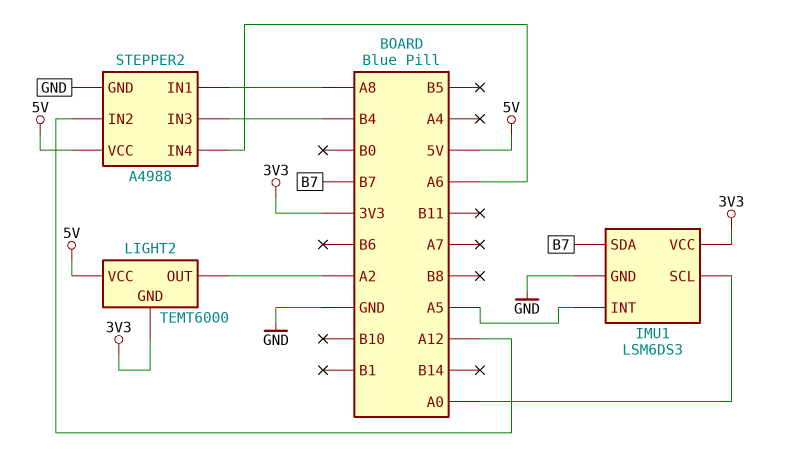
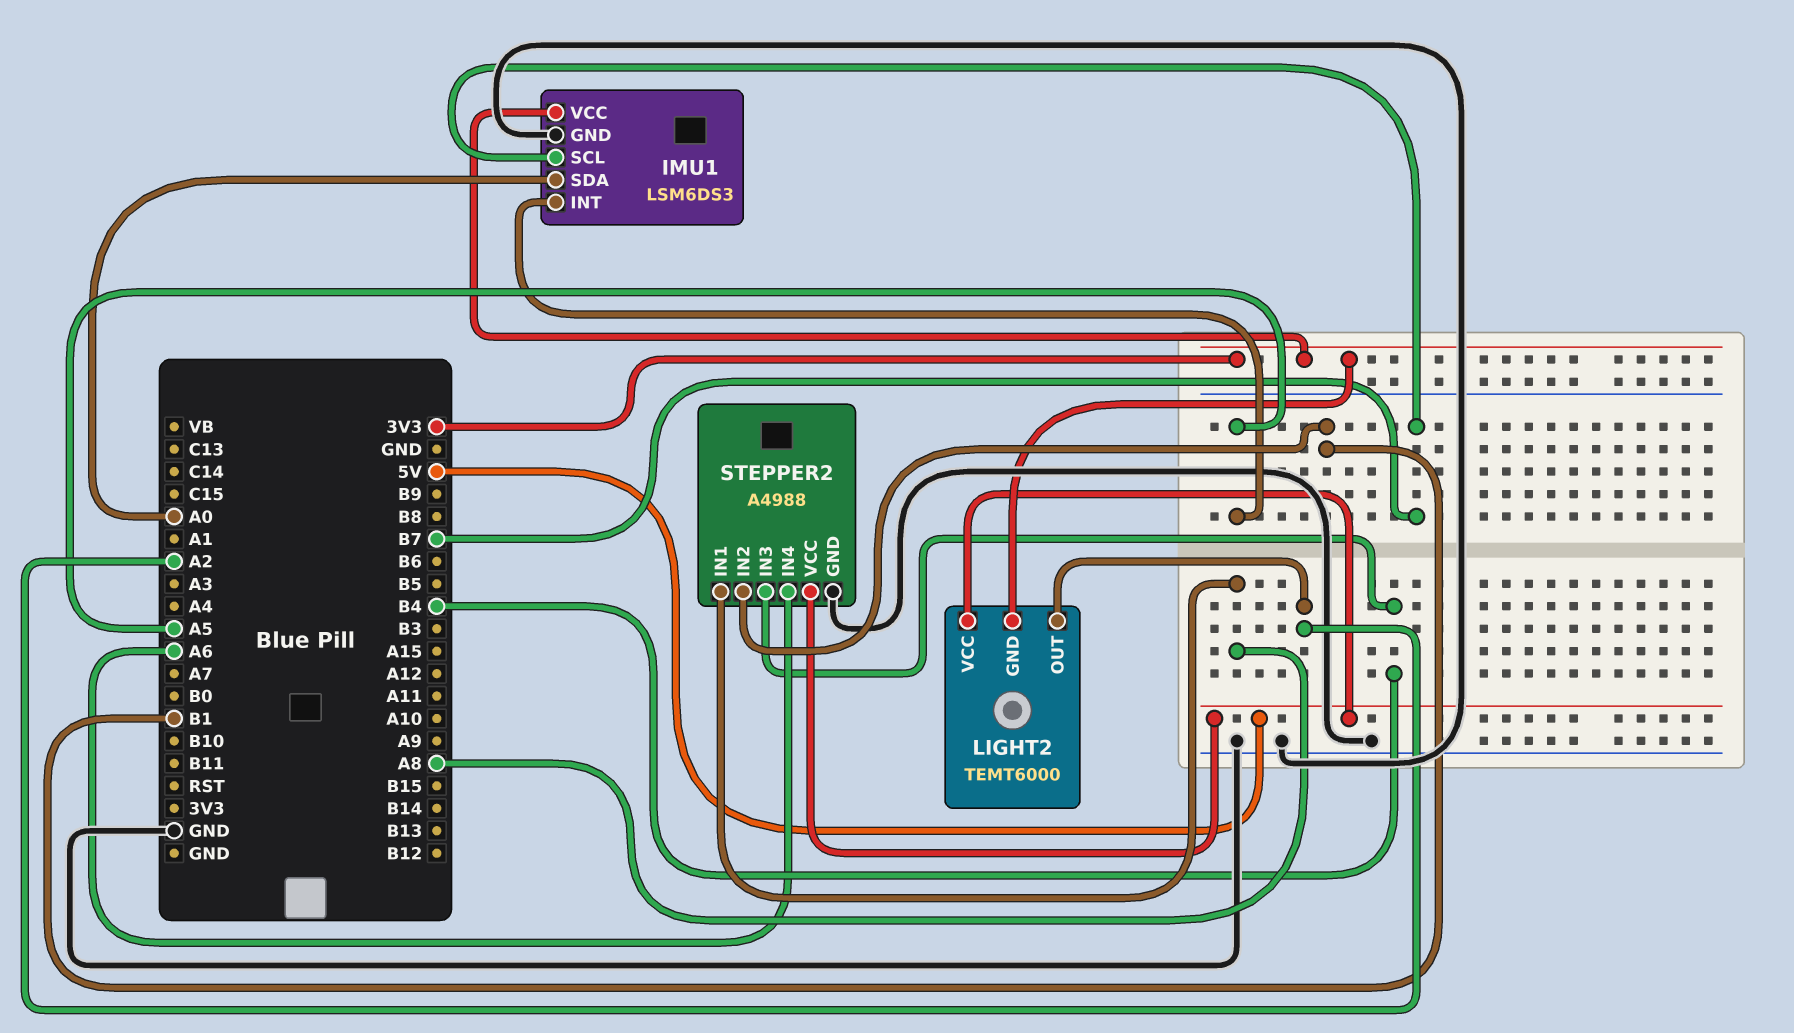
IMU1 pin SCL: A0 -> B7
IMU1 pin SDA: B7 -> A0
STEPPER2 pin IN2: A12 -> B1

